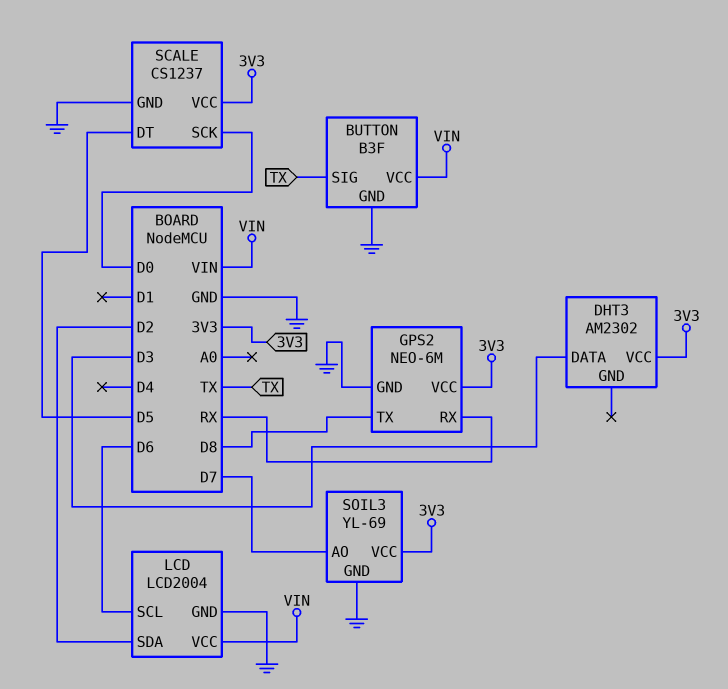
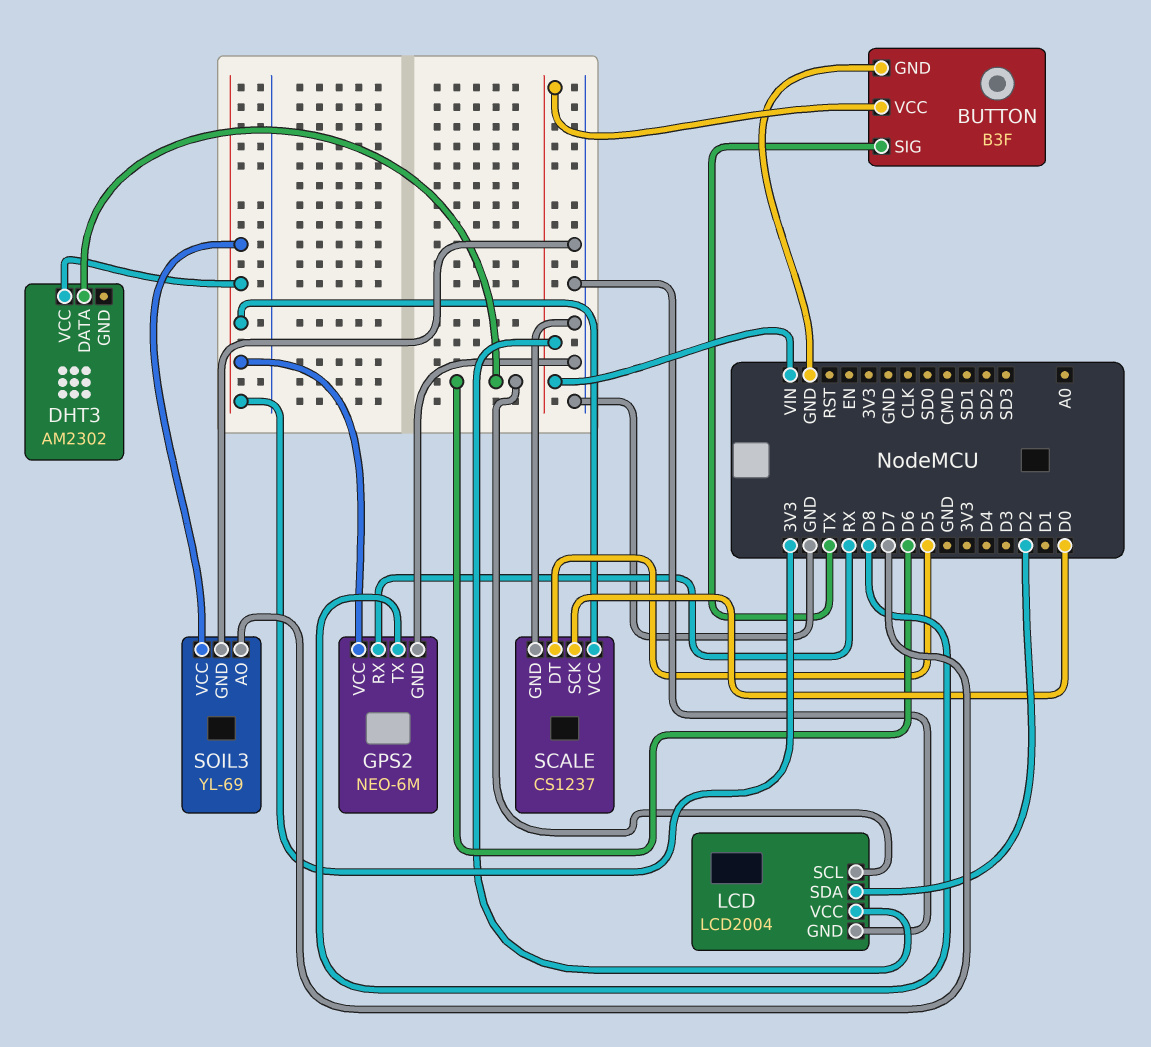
DHT3 pin DATA: D3 -> D6

